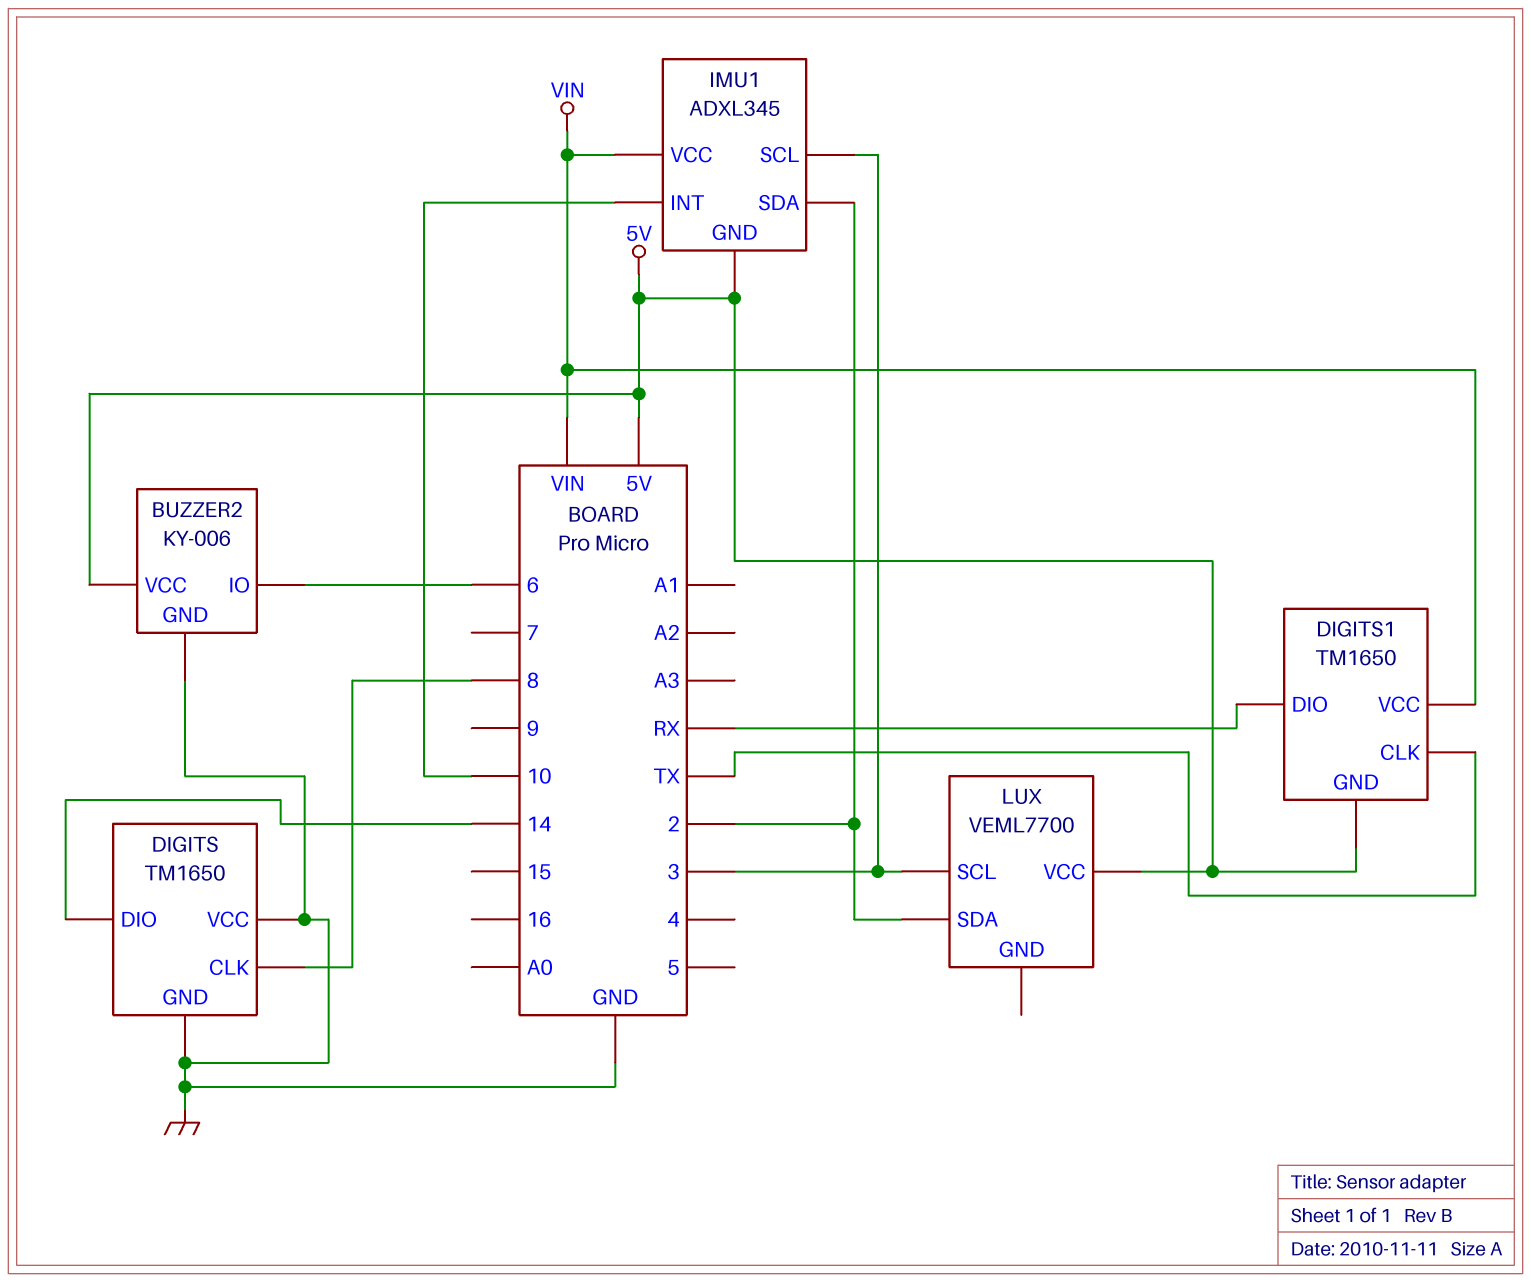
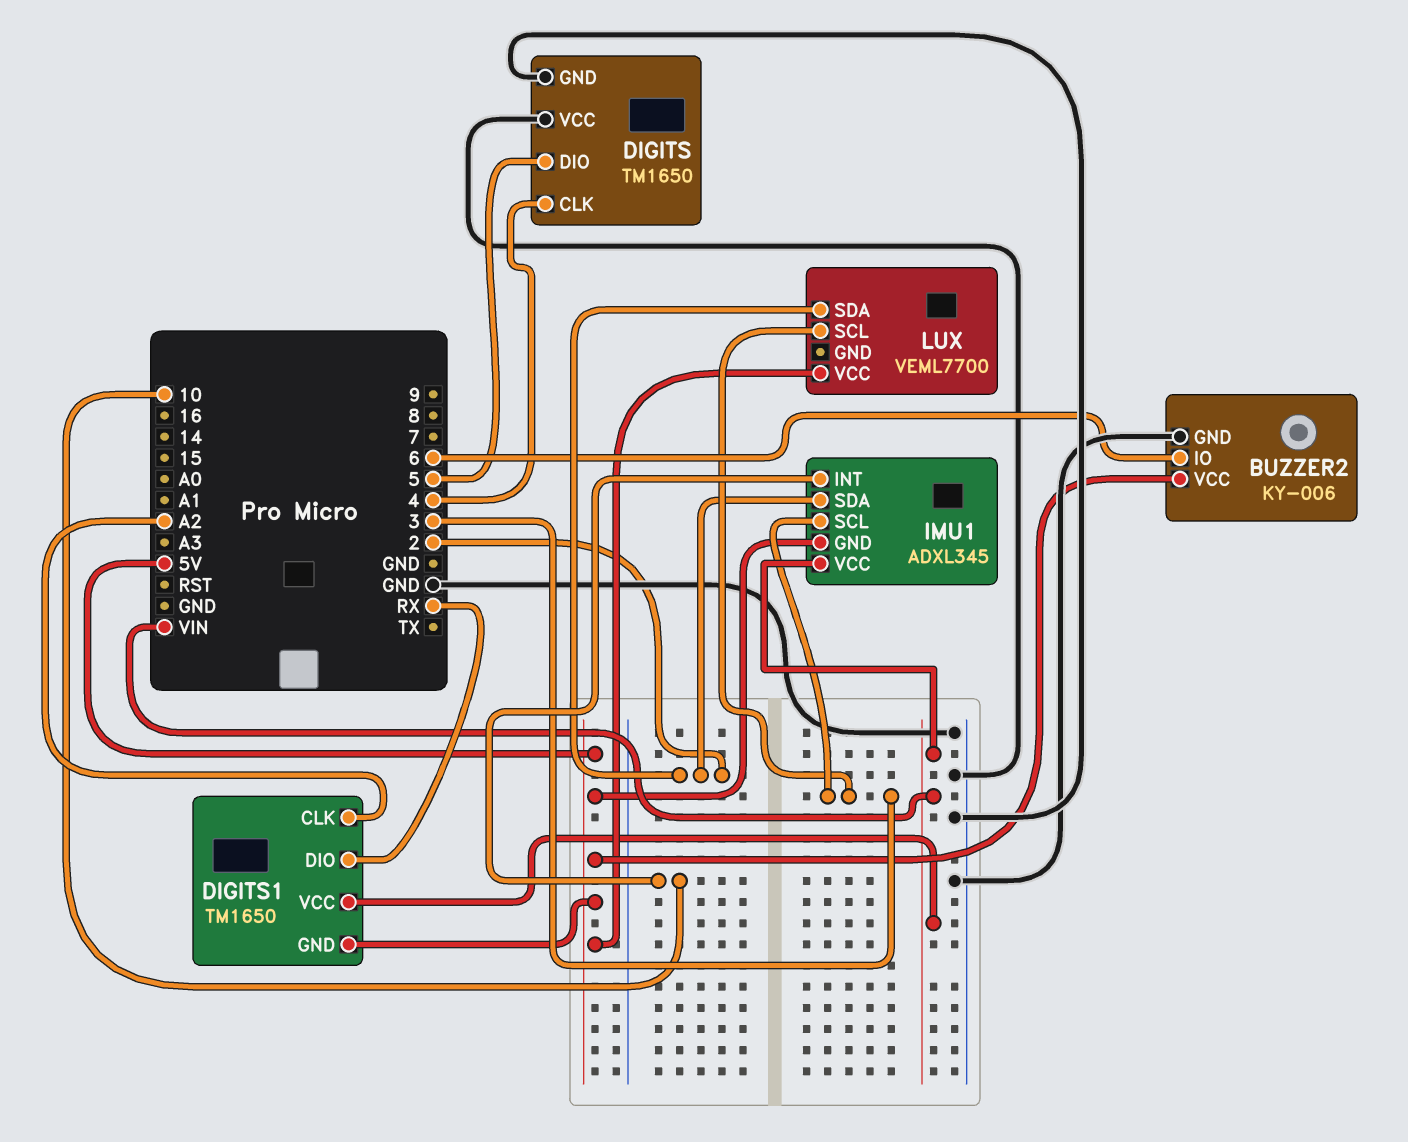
DIGITS pin CLK: 8 -> 4
DIGITS pin DIO: 14 -> 5
DIGITS1 pin CLK: TX -> A2

